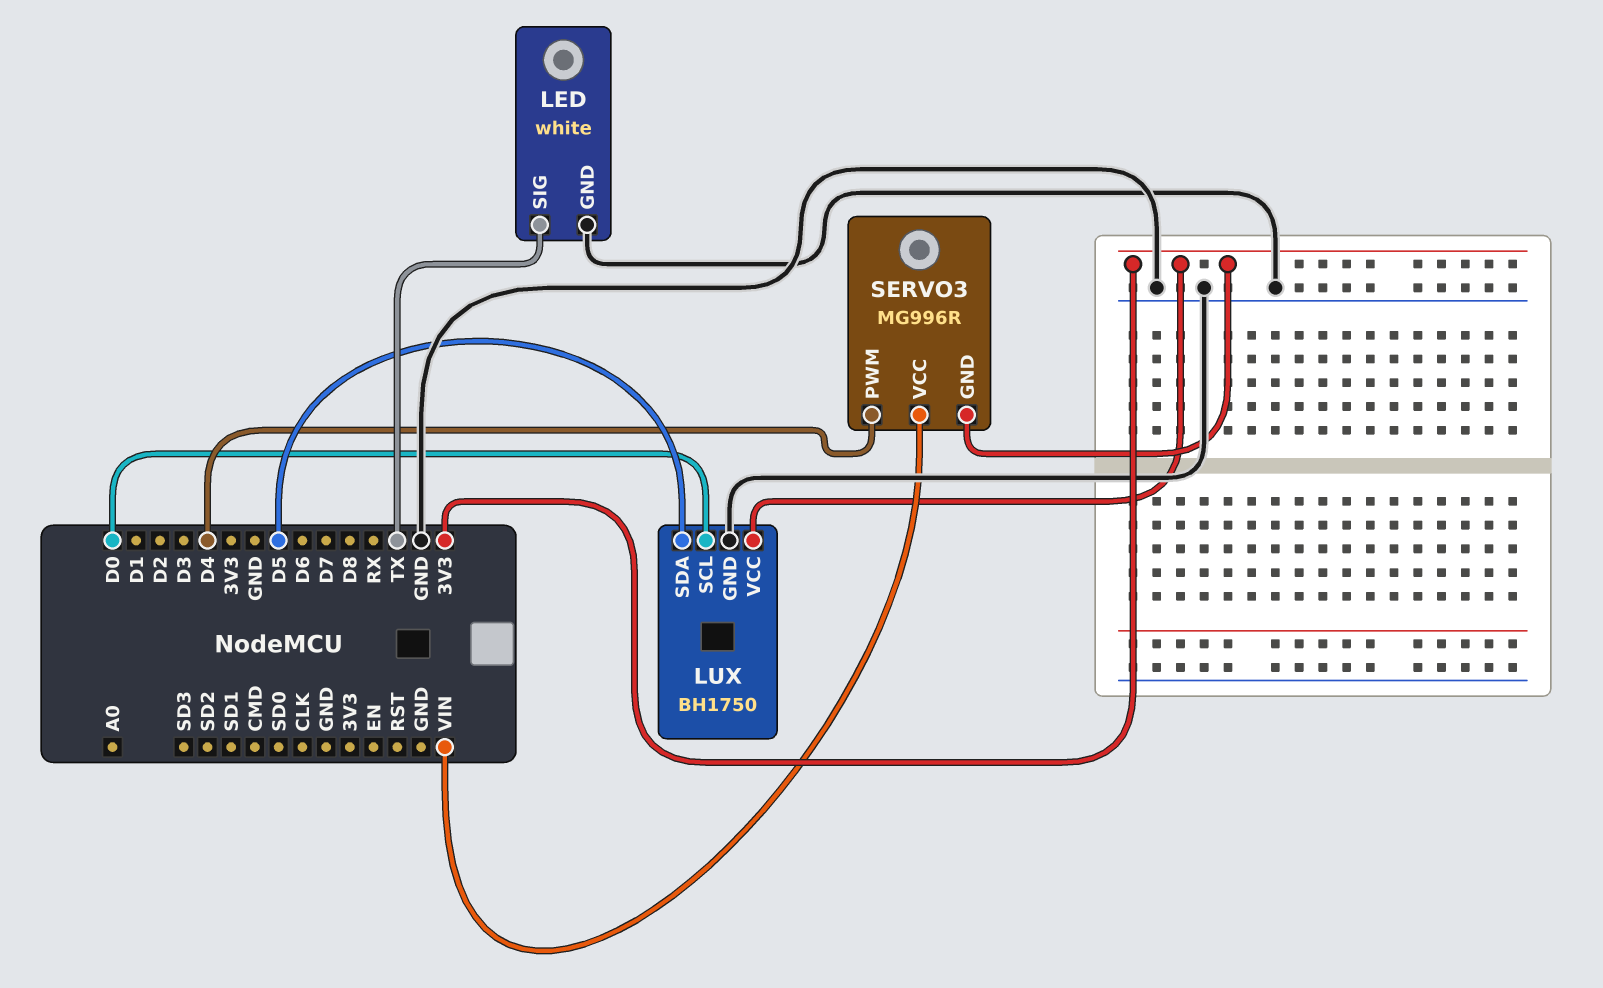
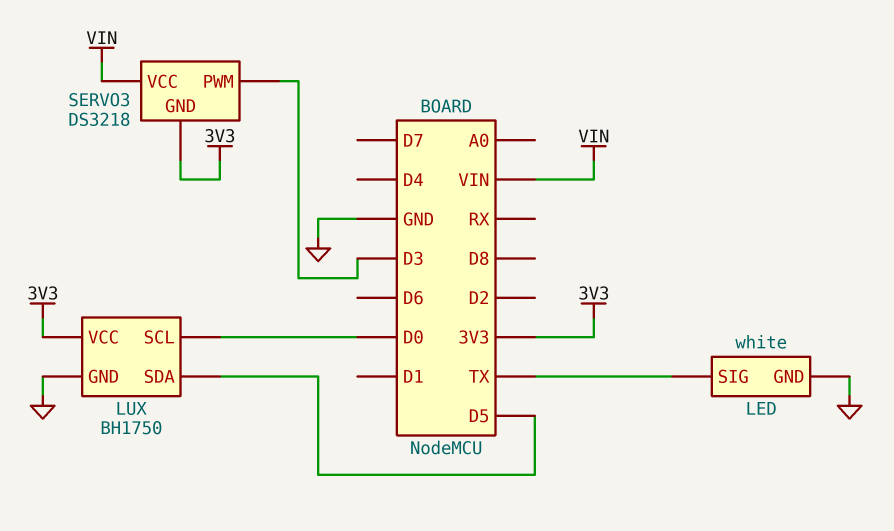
SERVO3: MG996R -> DS3218
SERVO3 pin PWM: D4 -> D3

